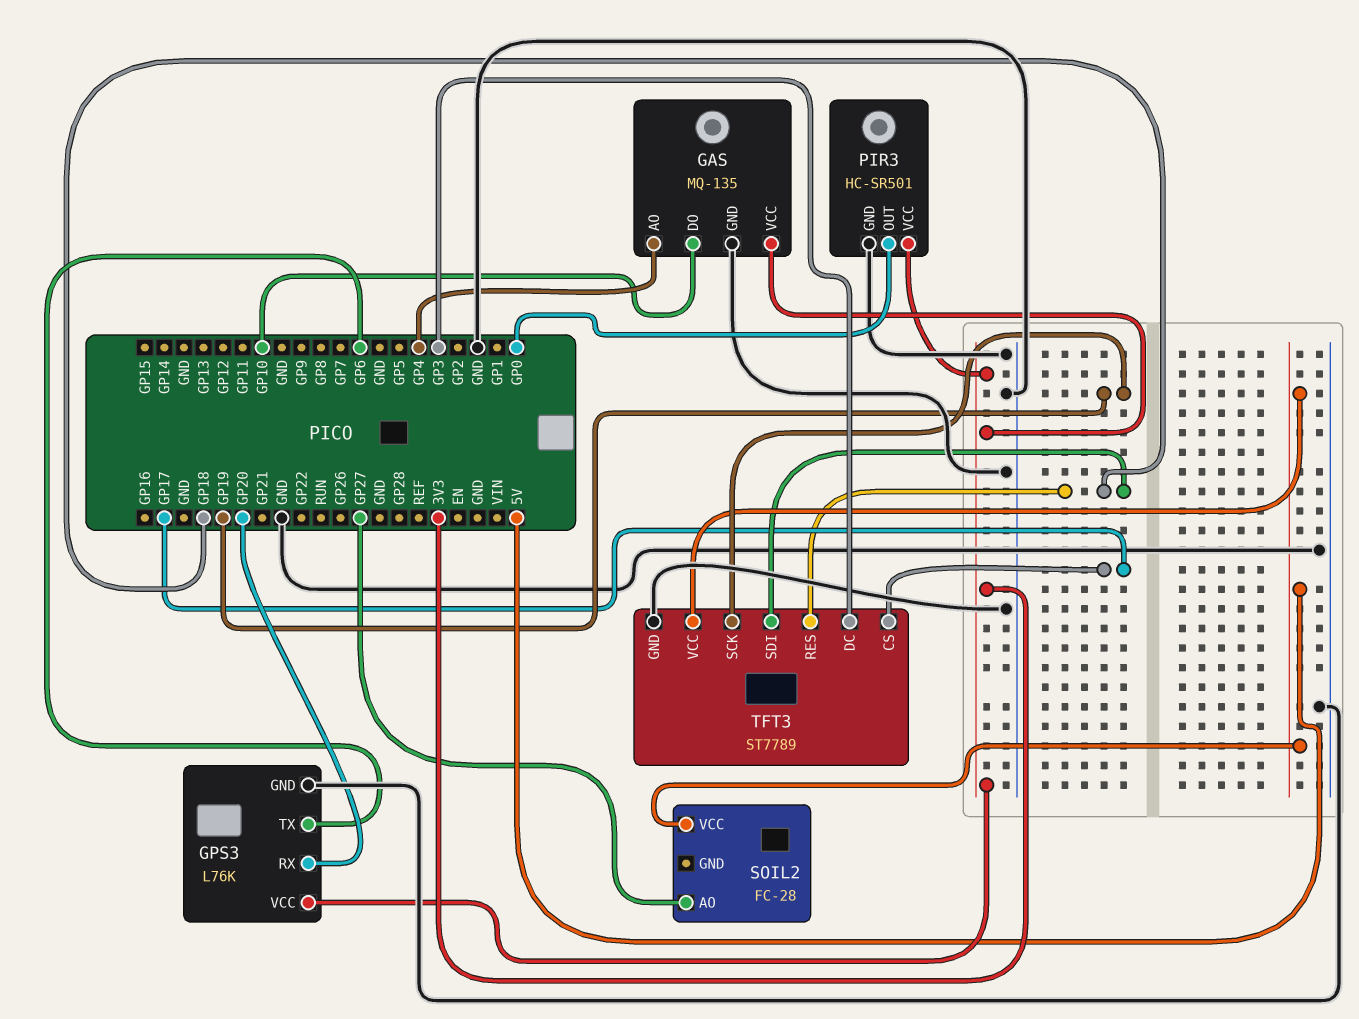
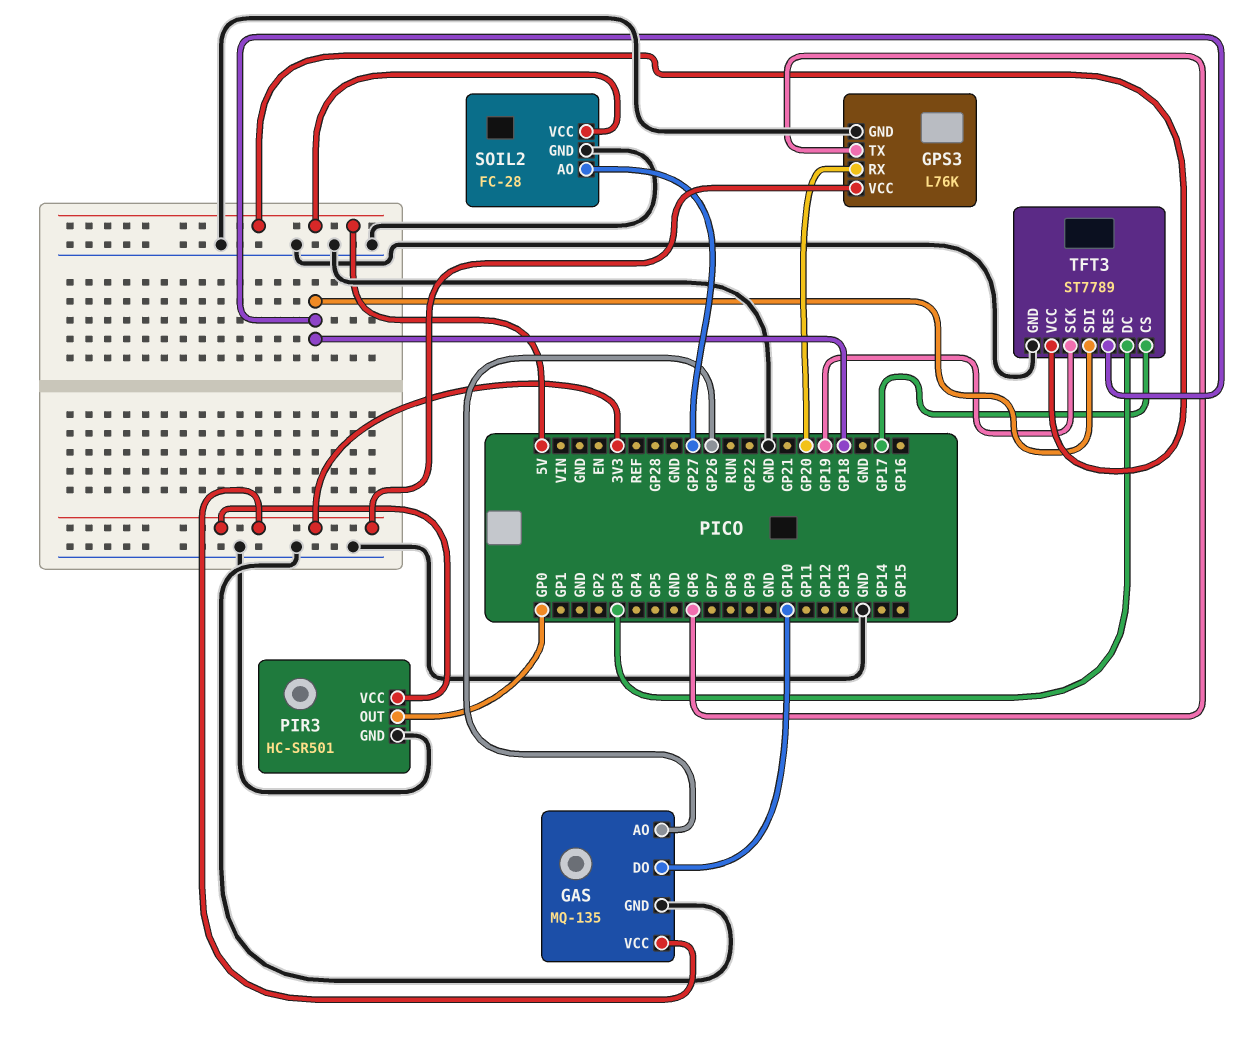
GAS pin AO: GP4 -> GP26
SOIL2 pin GND: none -> GND

